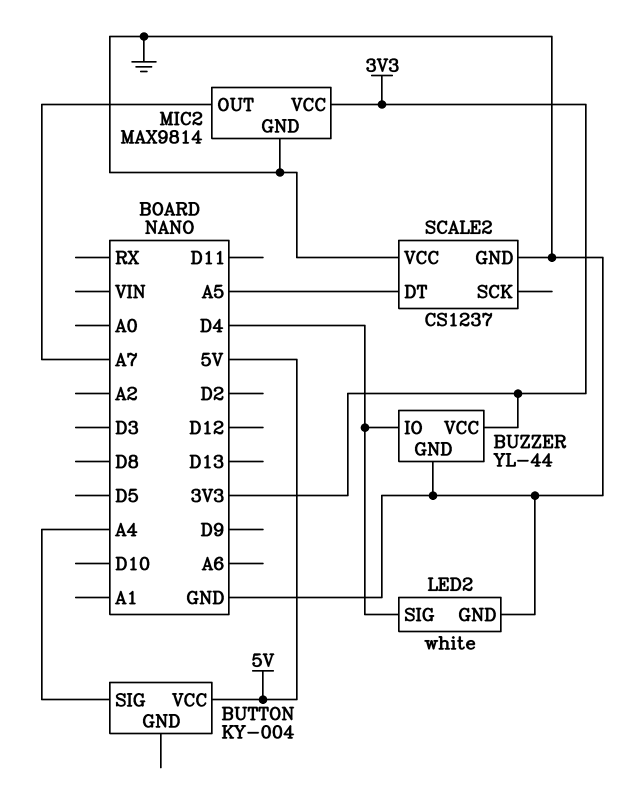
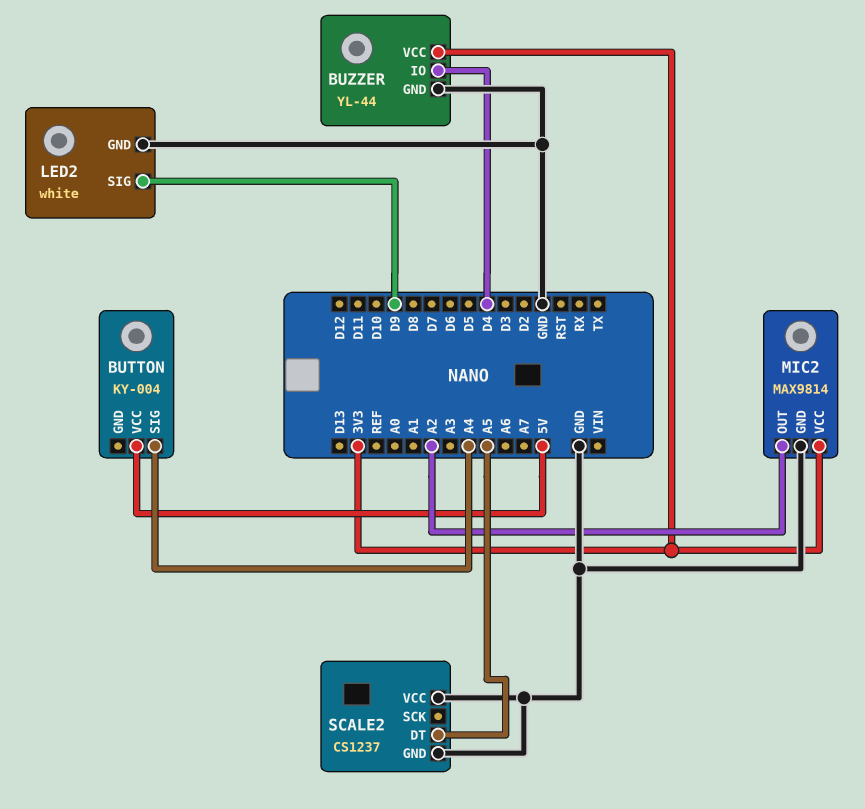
LED2 pin SIG: D4 -> D9
MIC2 pin OUT: A7 -> A2

